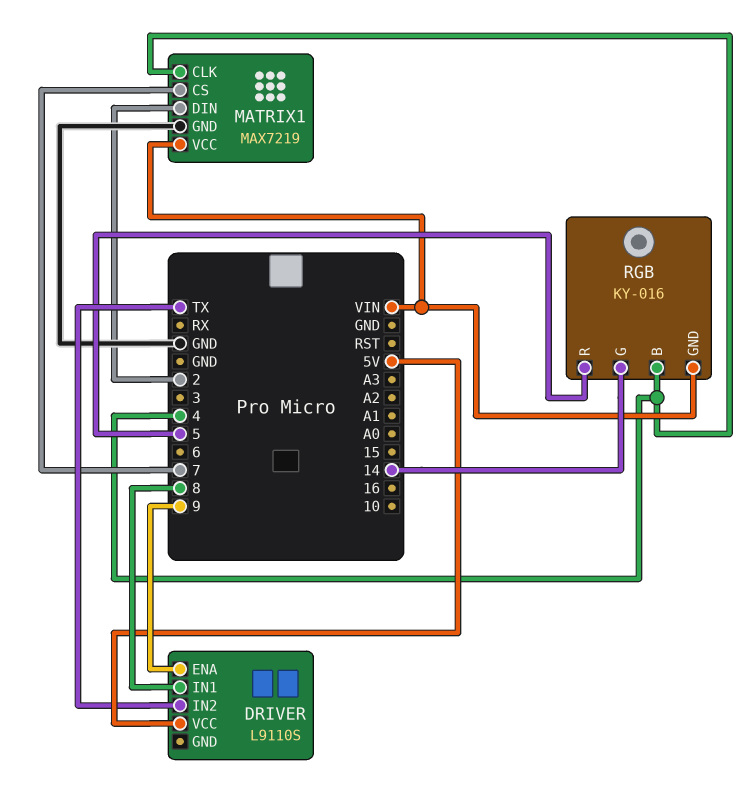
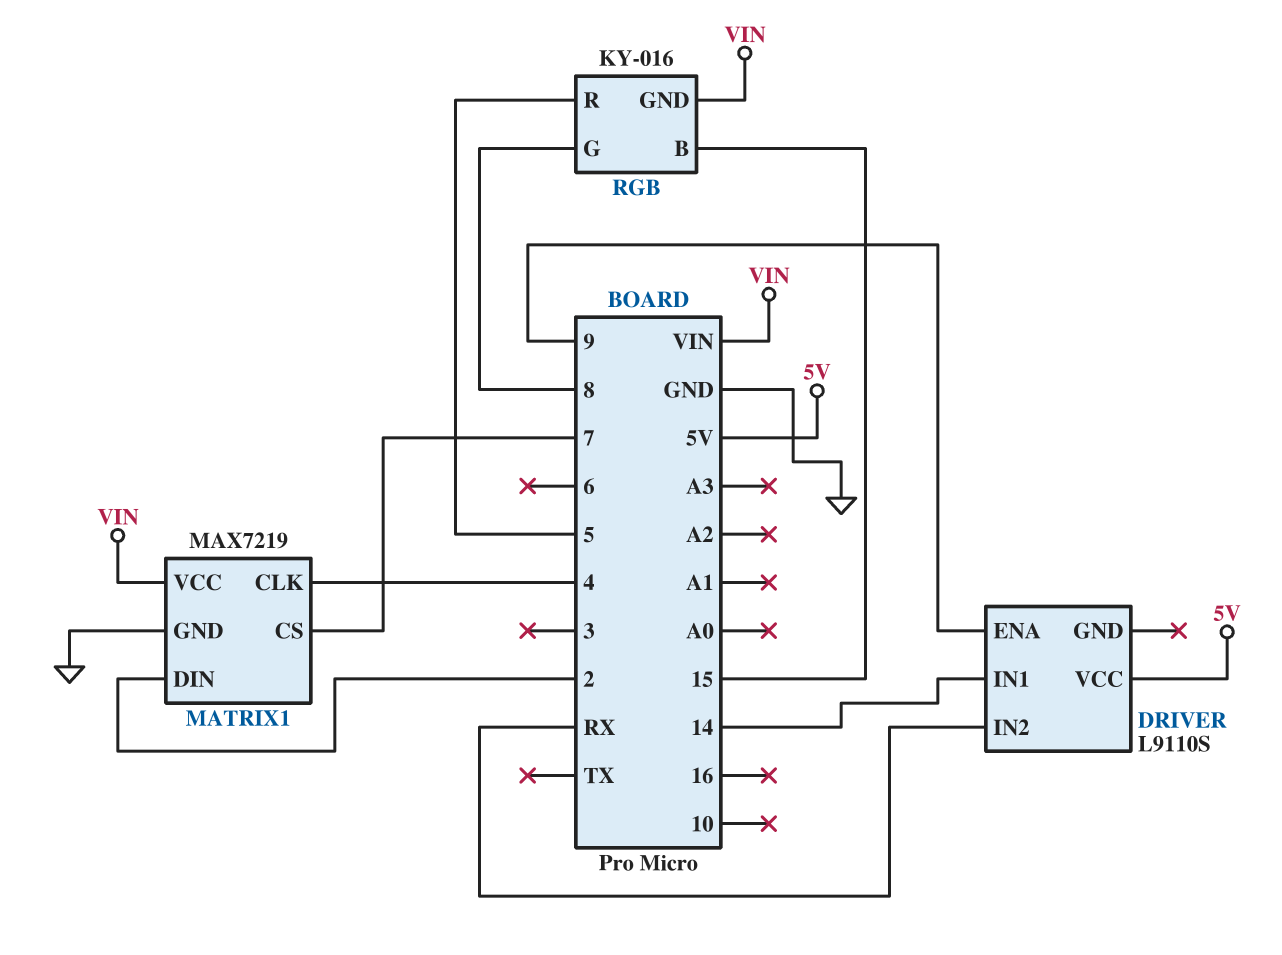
DRIVER pin IN1: 8 -> 14
DRIVER pin IN2: TX -> RX
RGB pin B: 4 -> 15
RGB pin G: 14 -> 8

